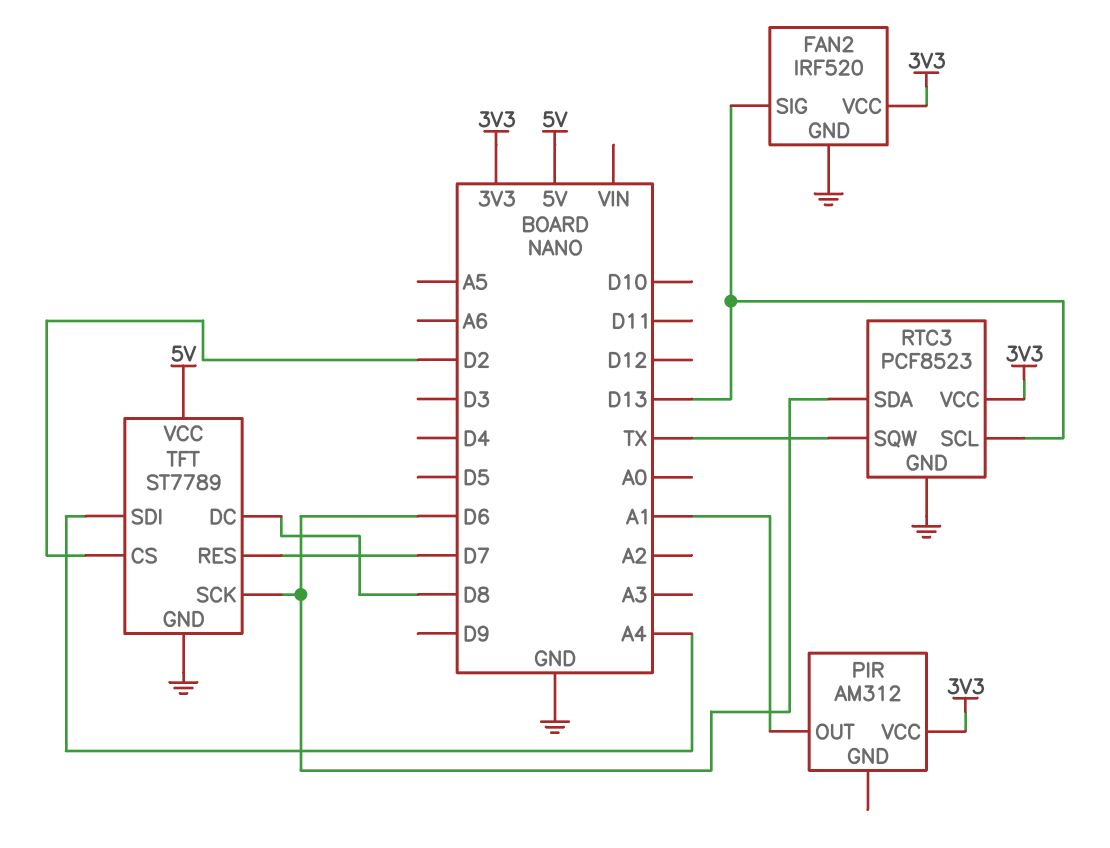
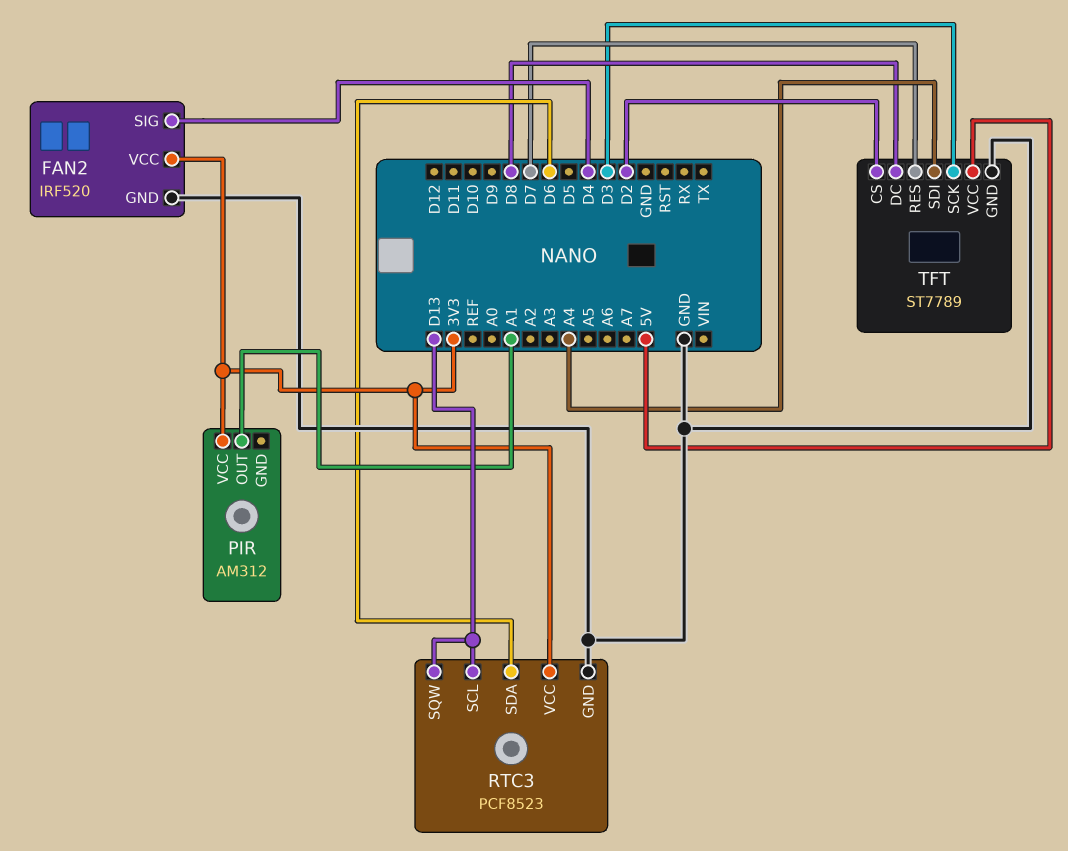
FAN2 pin SIG: D13 -> D4
RTC3 pin SQW: TX -> D13
TFT pin SCK: D6 -> D3

